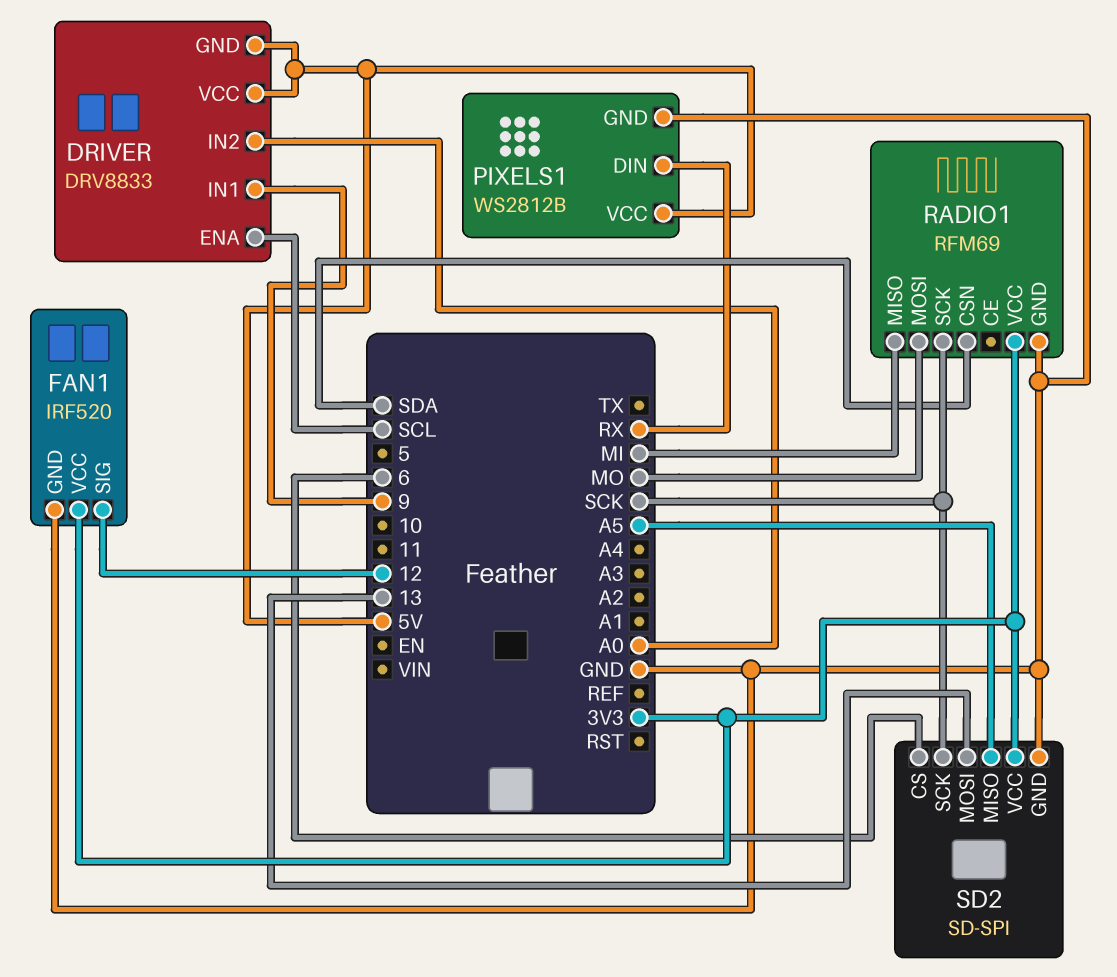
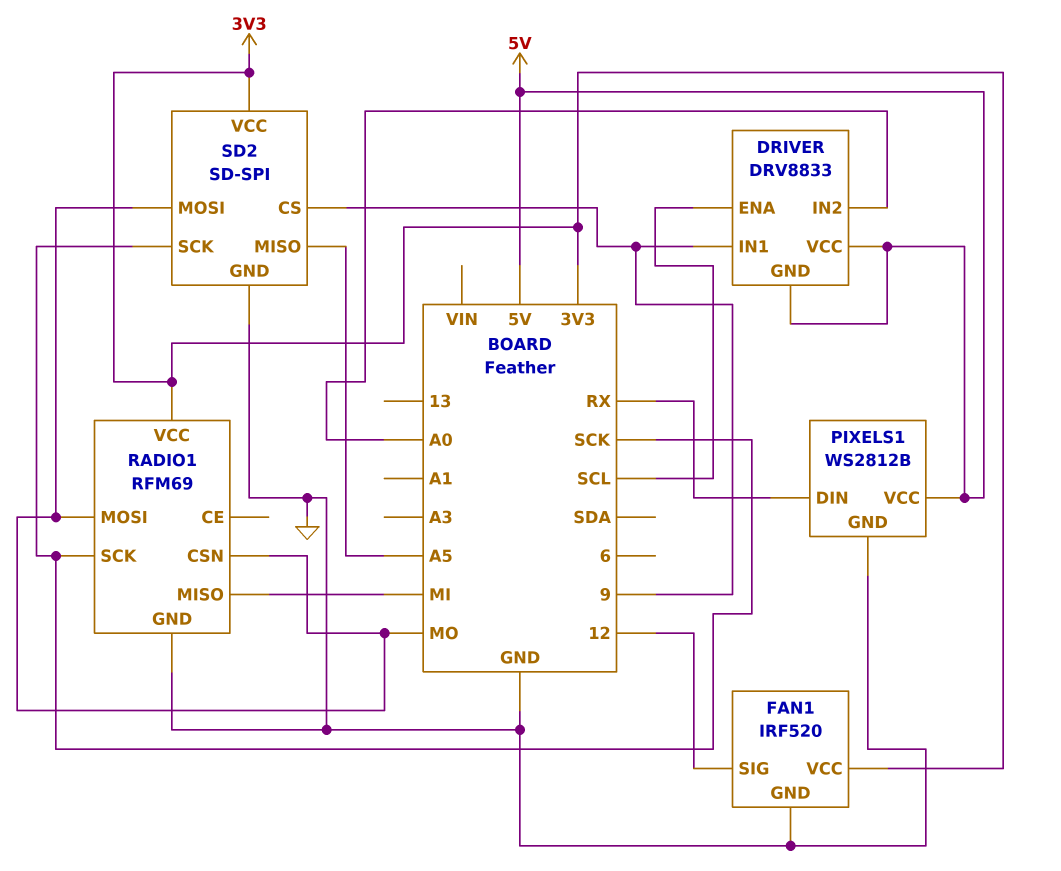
RADIO1 pin CSN: SDA -> MO
SD2 pin CS: 6 -> 9
SD2 pin MOSI: 13 -> MO

